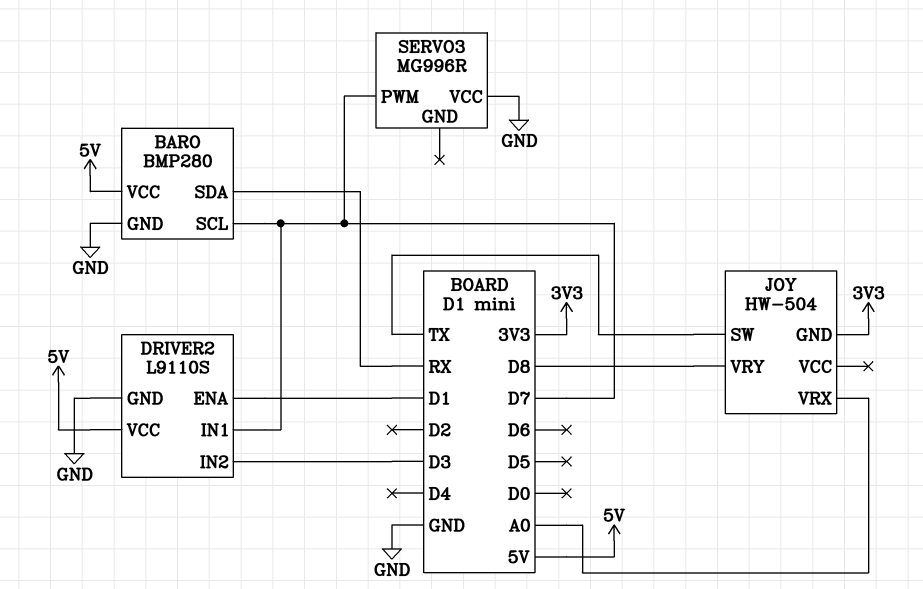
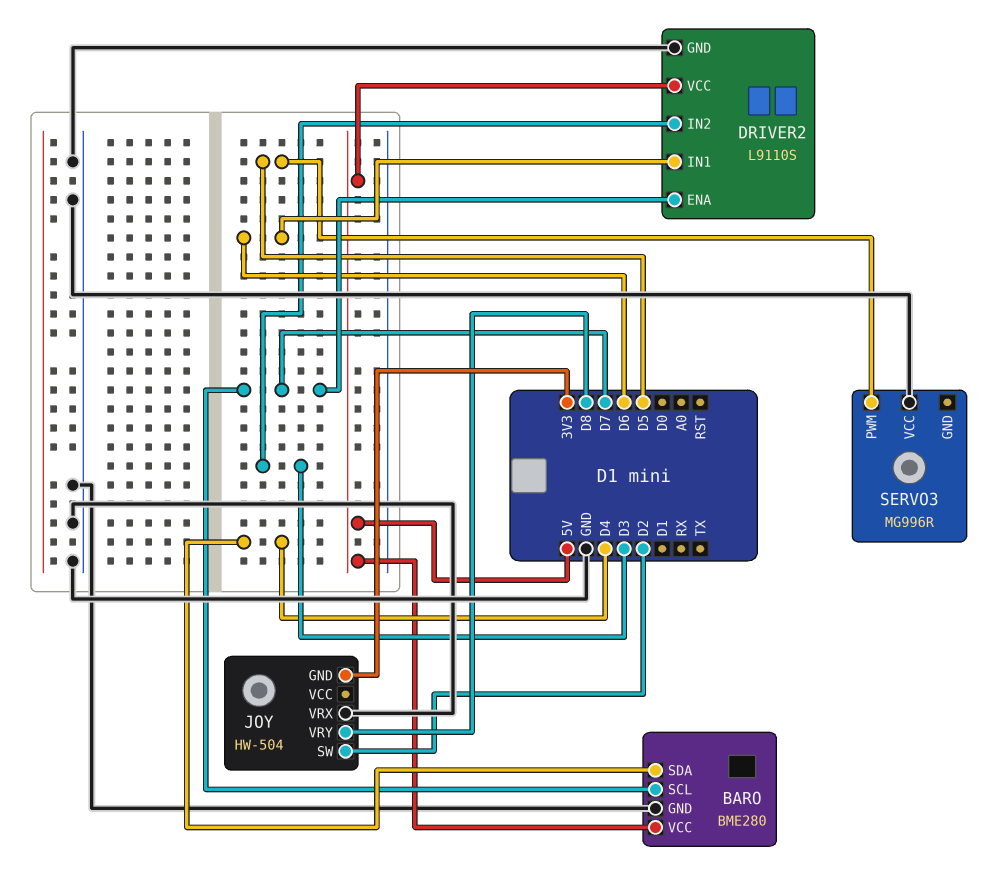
BARO: BMP280 -> BME280
BARO pin SDA: RX -> D4
DRIVER2 pin ENA: D1 -> D7
DRIVER2 pin IN1: D7 -> D6
JOY pin SW: TX -> D2
JOY pin VRX: A0 -> GND
SERVO3 pin PWM: D7 -> D5

